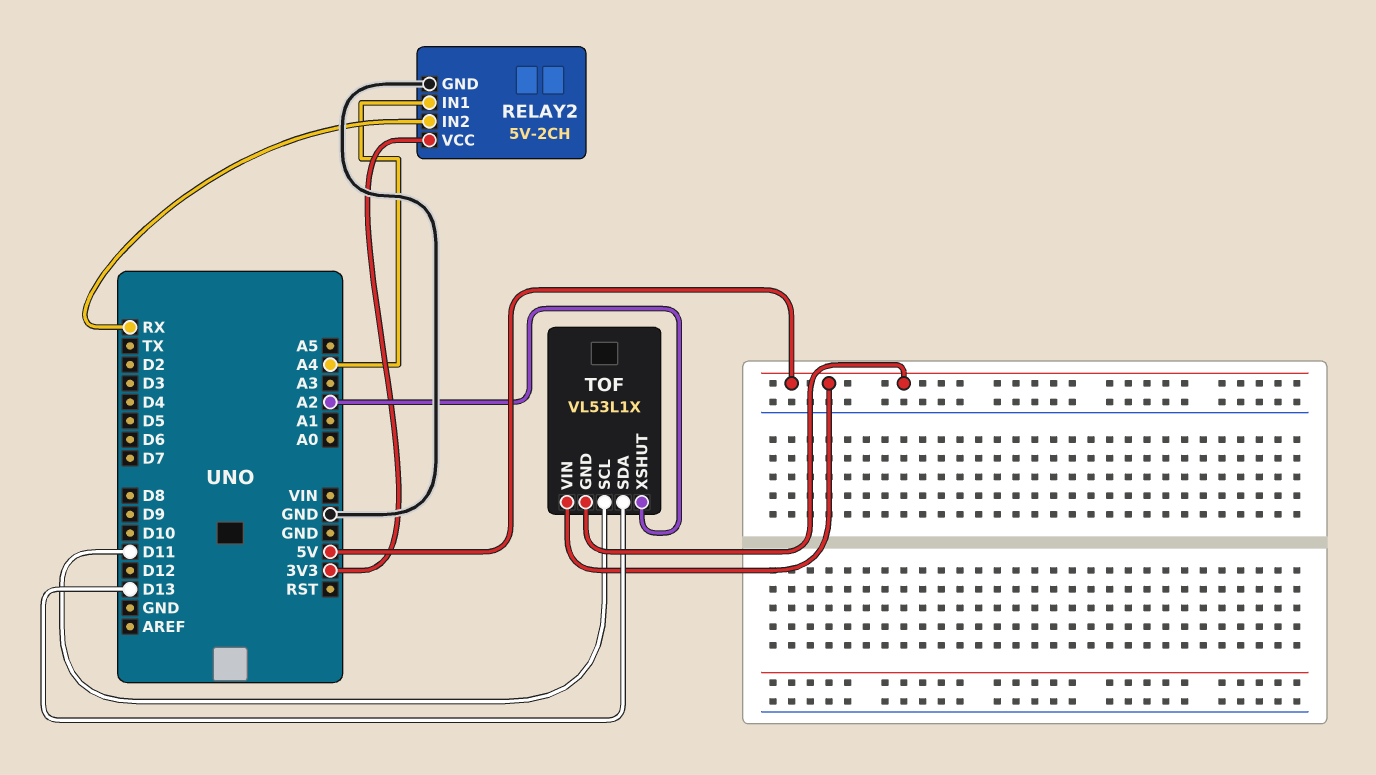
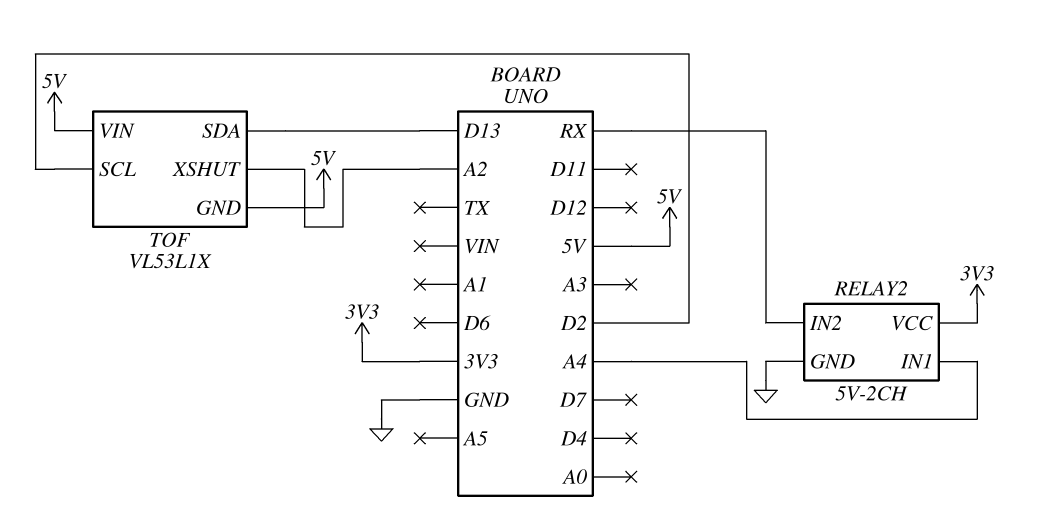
TOF pin SCL: D11 -> D2

